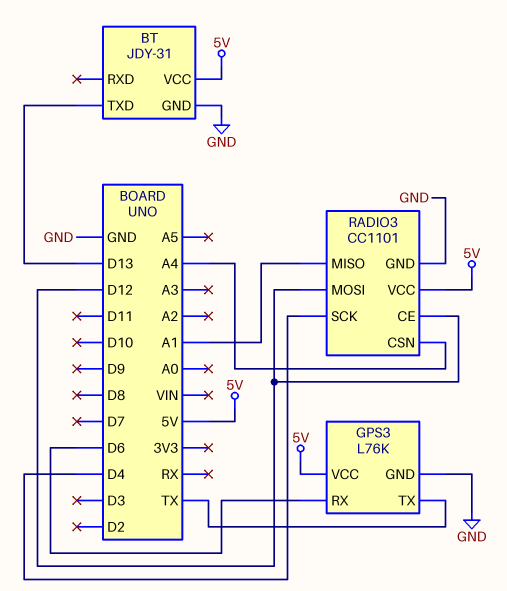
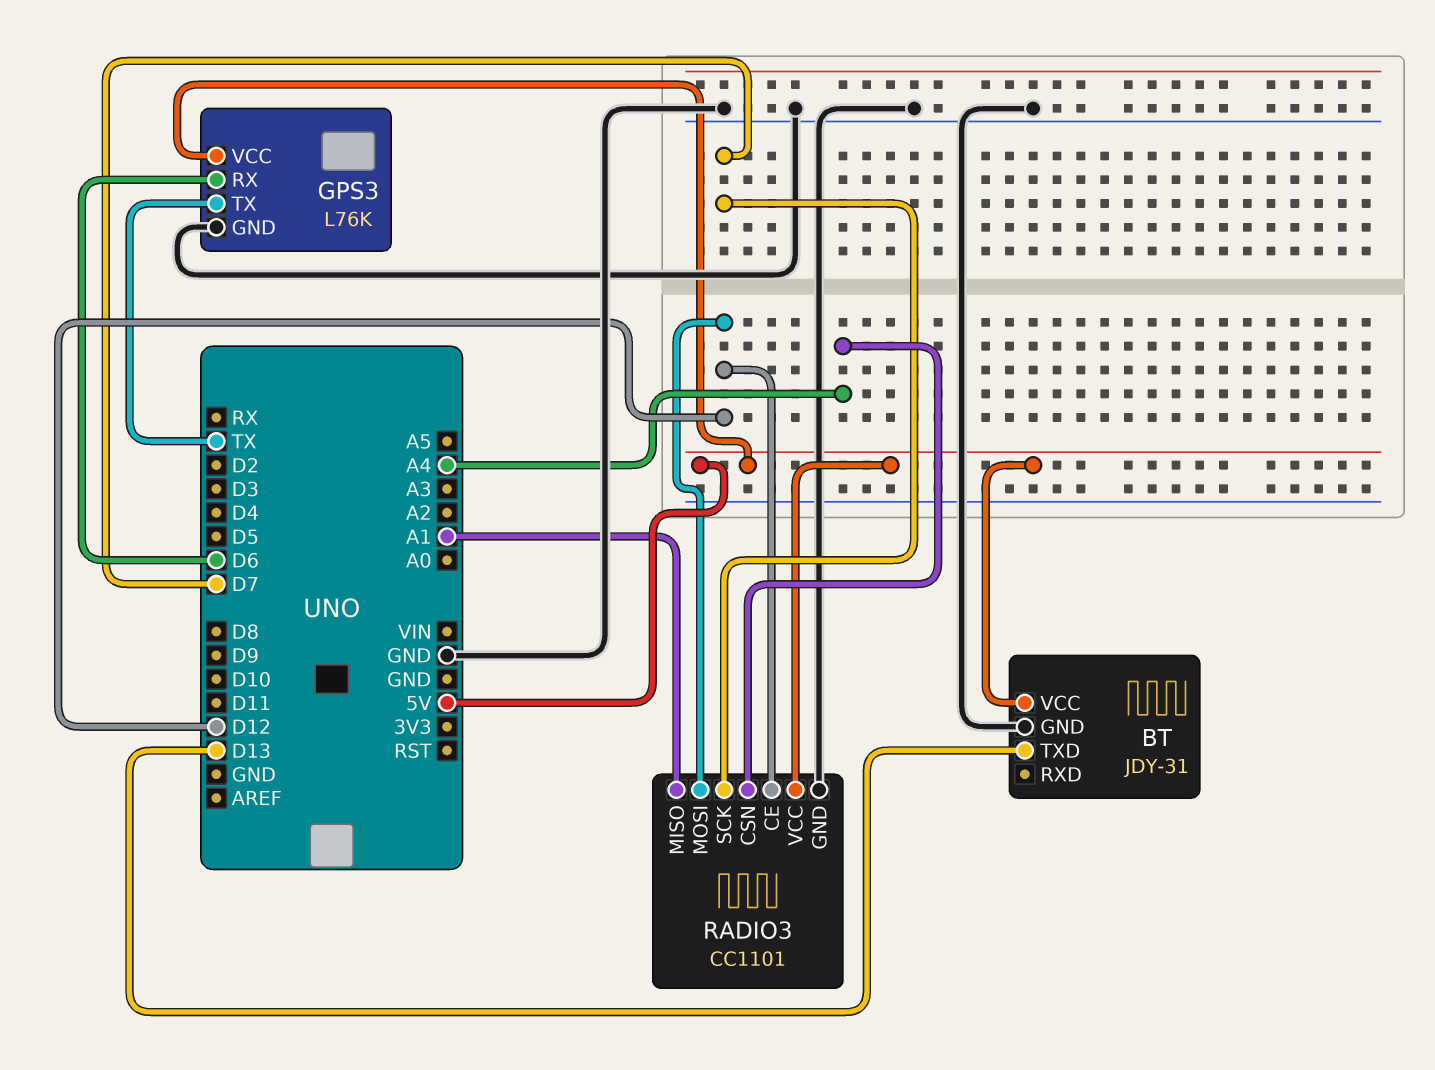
RADIO3 pin SCK: D4 -> D7

